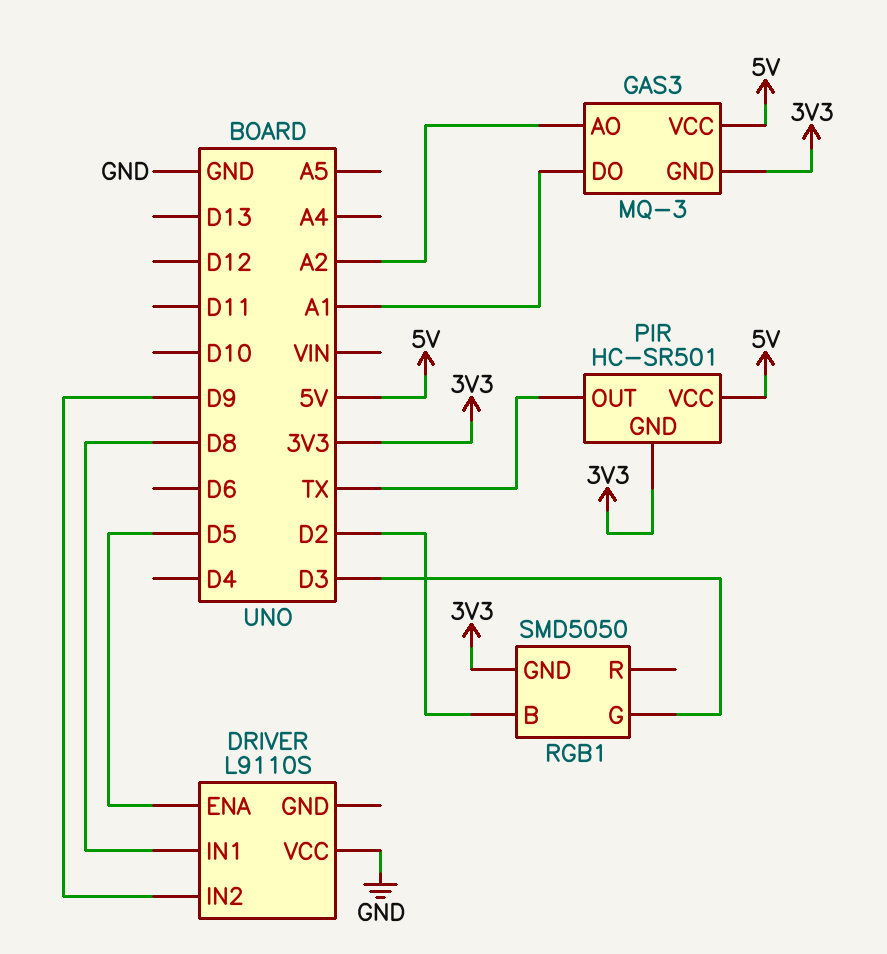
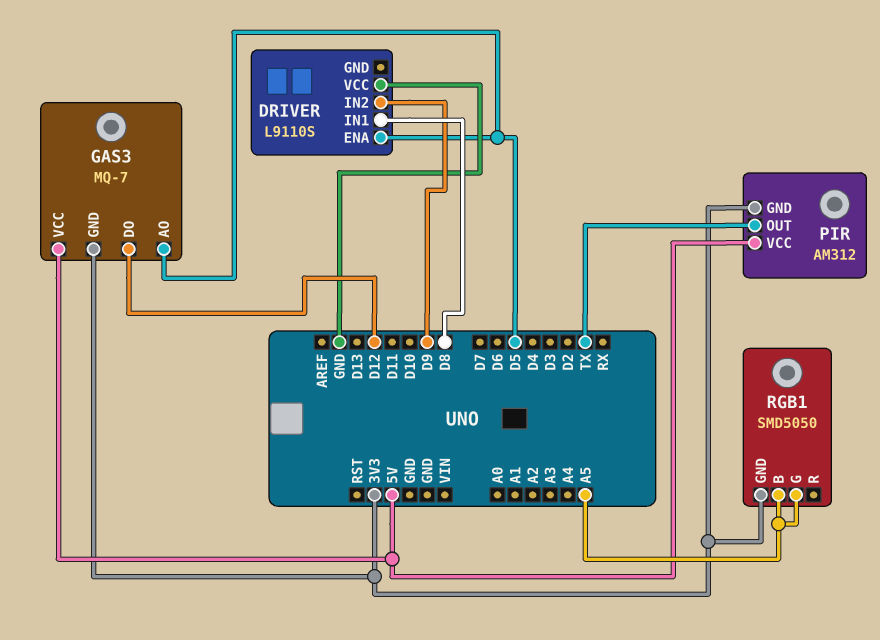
GAS3: MQ-3 -> MQ-7
GAS3 pin AO: A2 -> D5
GAS3 pin DO: A1 -> D12
PIR: HC-SR501 -> AM312
RGB1 pin B: D2 -> A5
RGB1 pin G: D3 -> A5

